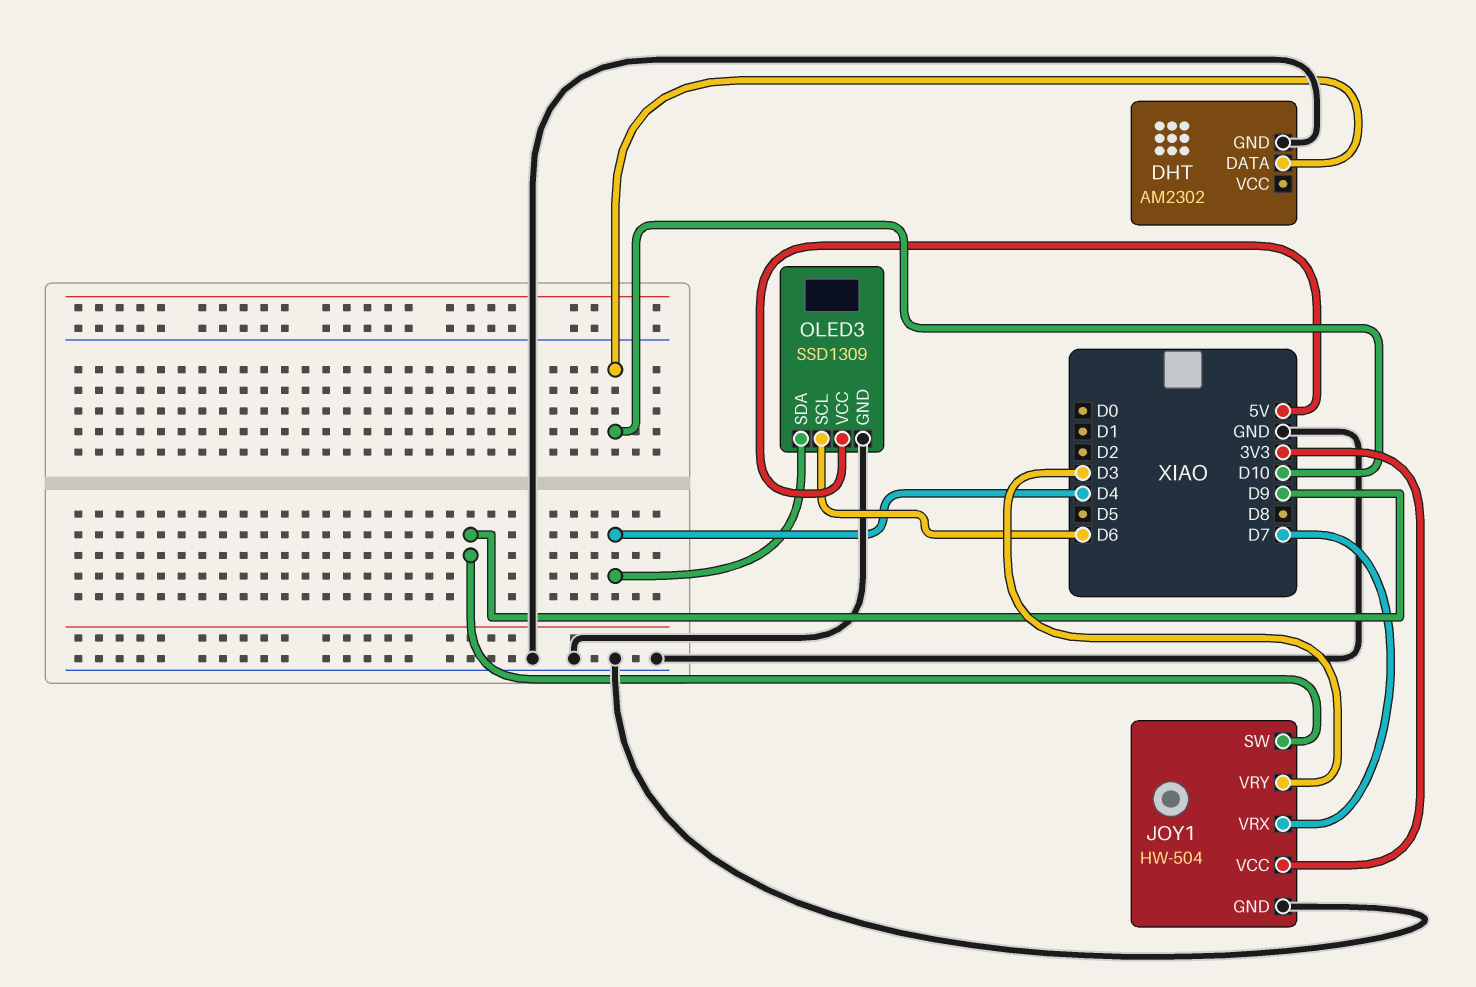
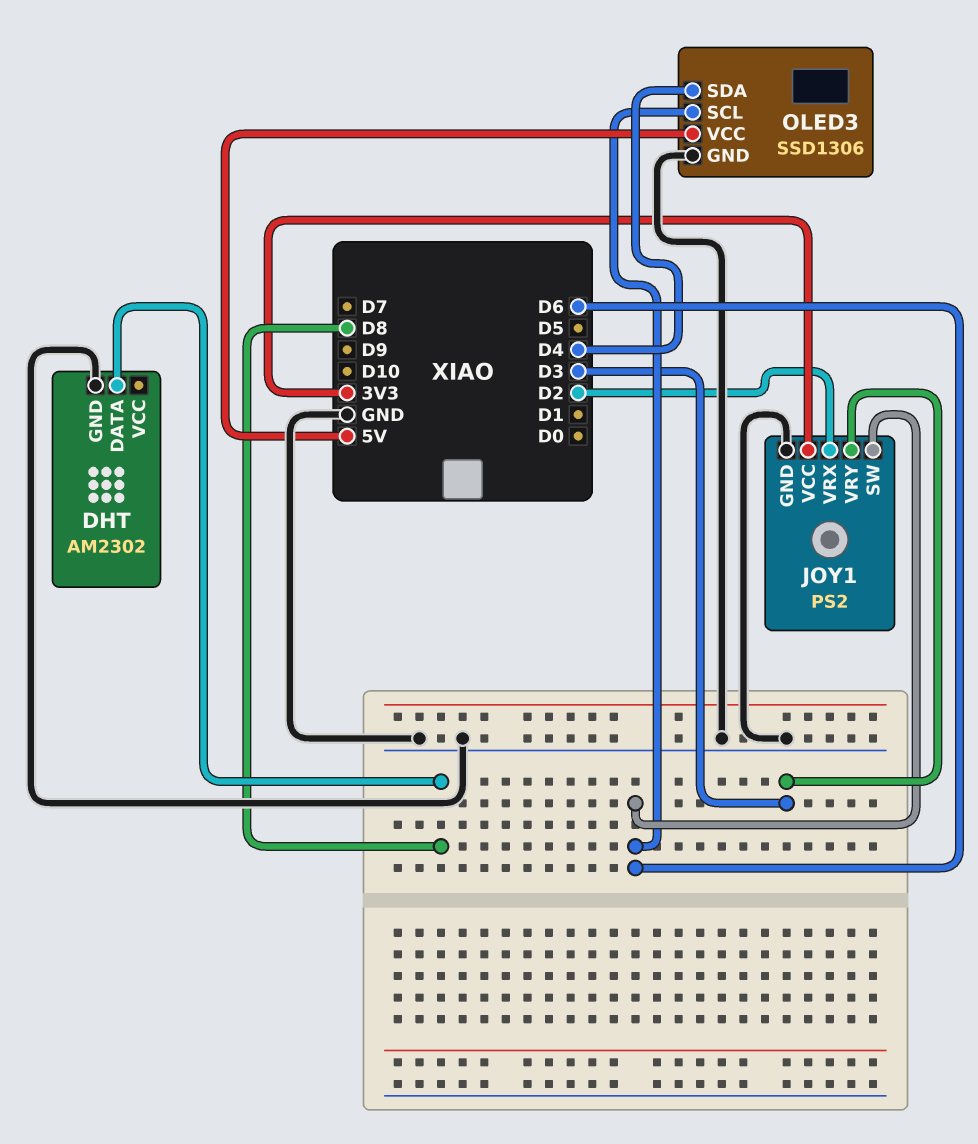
DHT pin DATA: D10 -> D8
JOY1: HW-504 -> PS2
JOY1 pin SW: D9 -> D6
JOY1 pin VRX: D7 -> D2
OLED3: SSD1309 -> SSD1306

